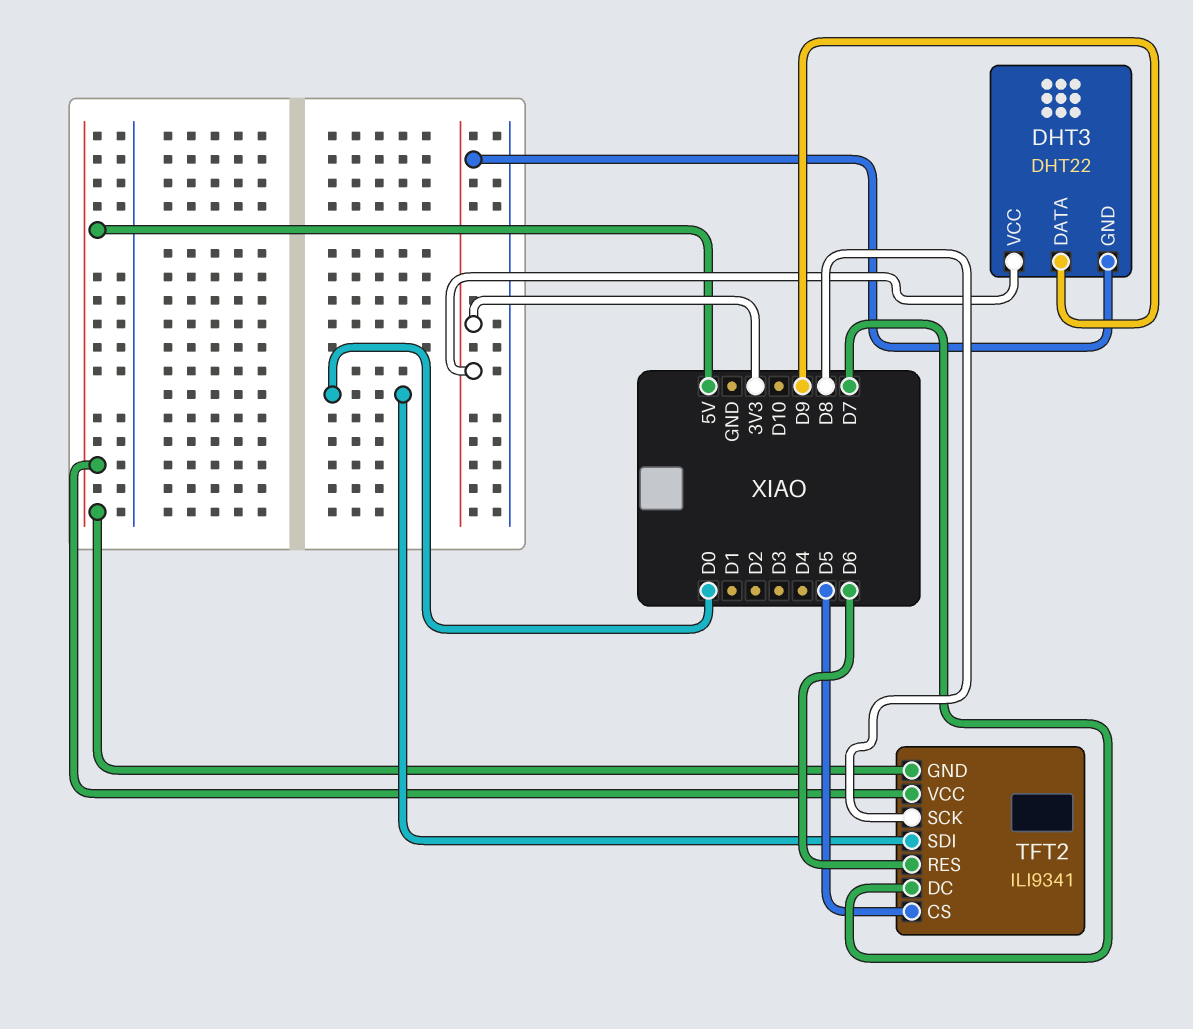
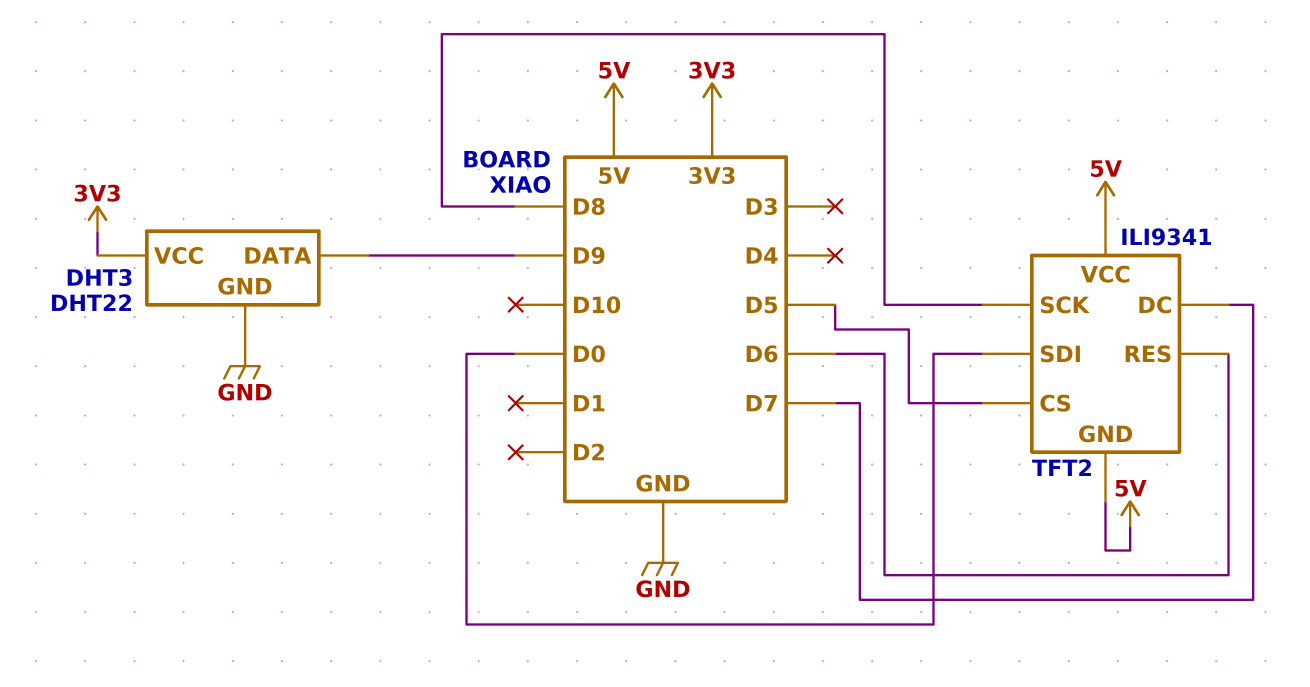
DHT3 pin GND: 3V3 -> GND

